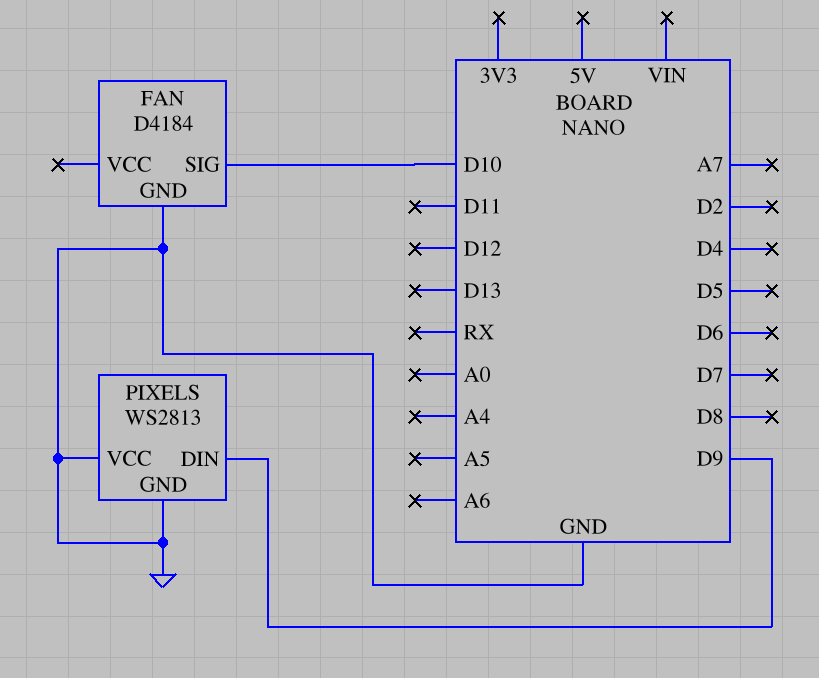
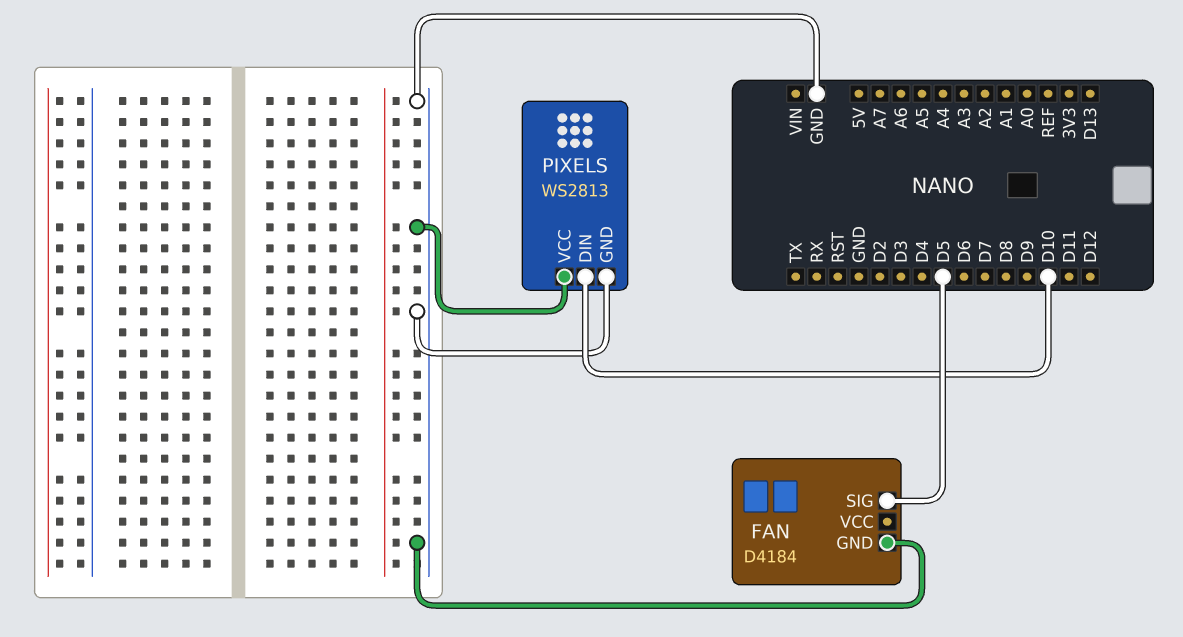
FAN pin SIG: D10 -> D5
PIXELS pin DIN: D9 -> D10

